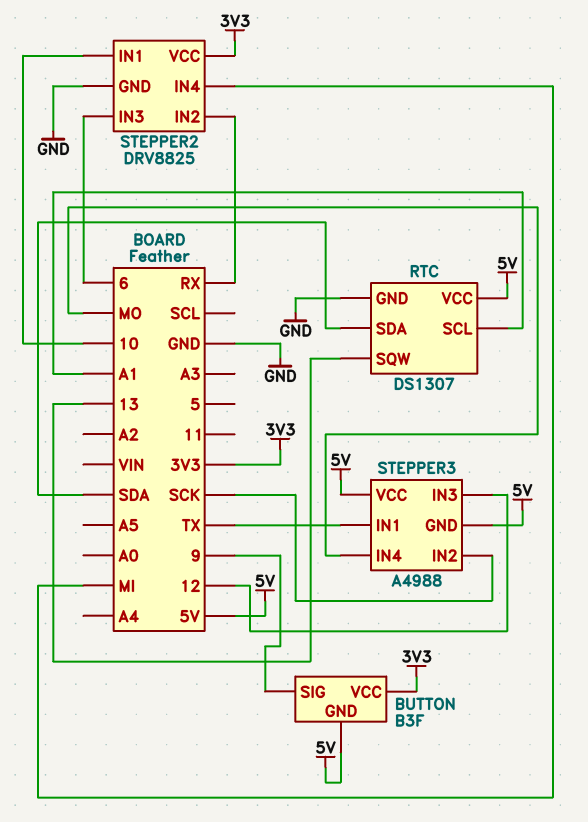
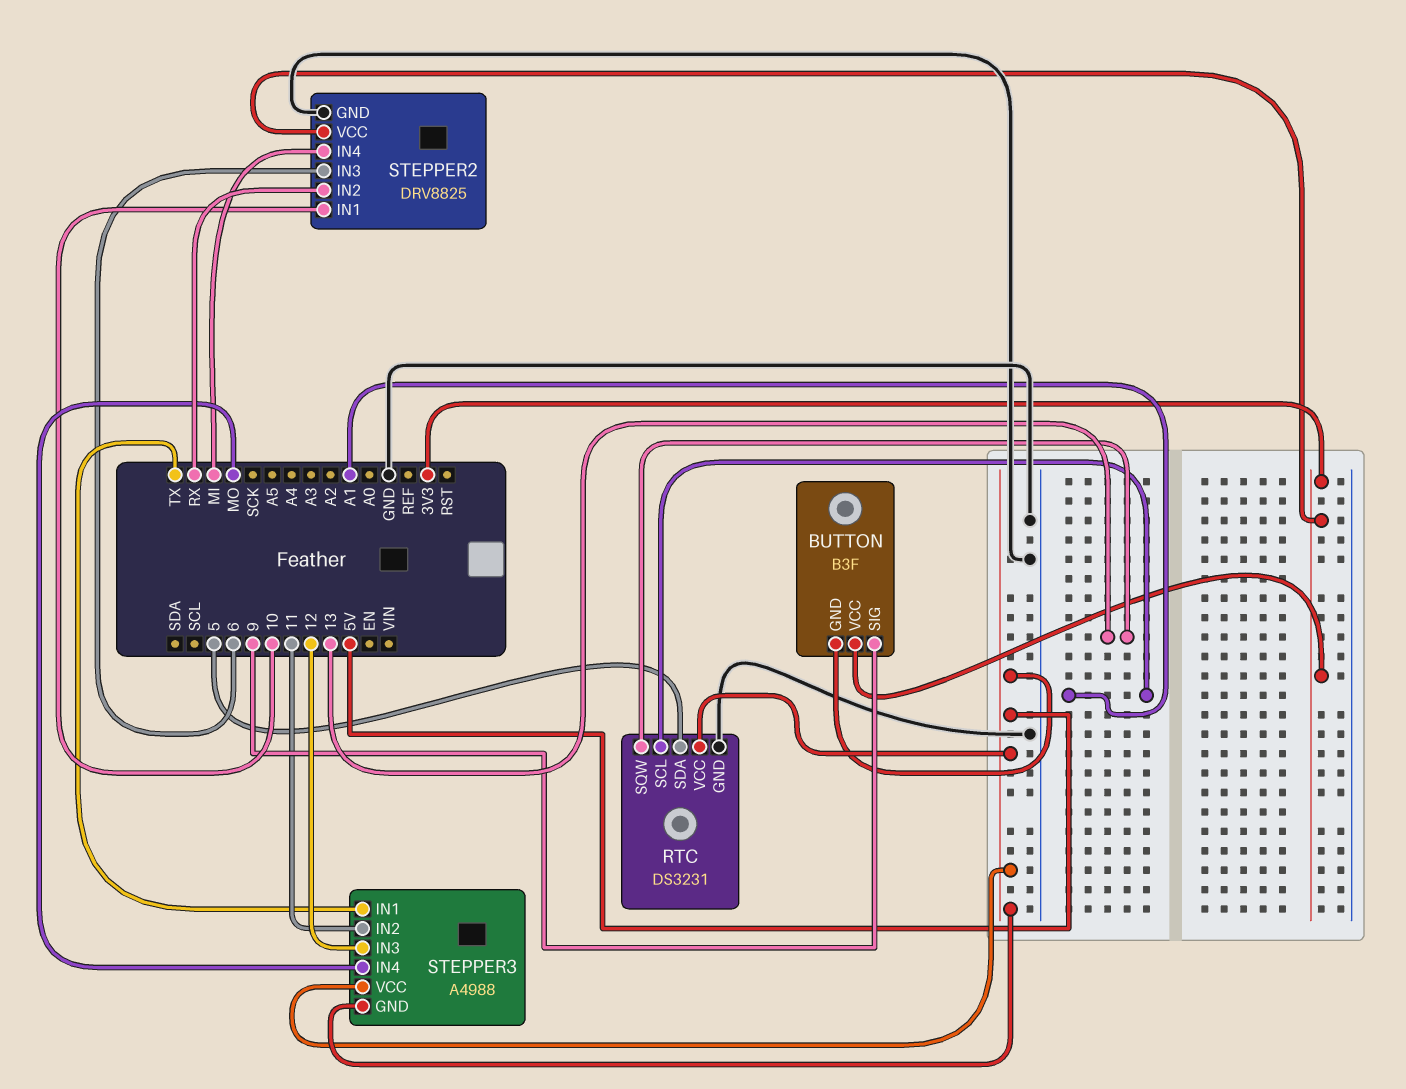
RTC: DS1307 -> DS3231
RTC pin SDA: SDA -> 5
STEPPER3 pin IN2: SCK -> 11

